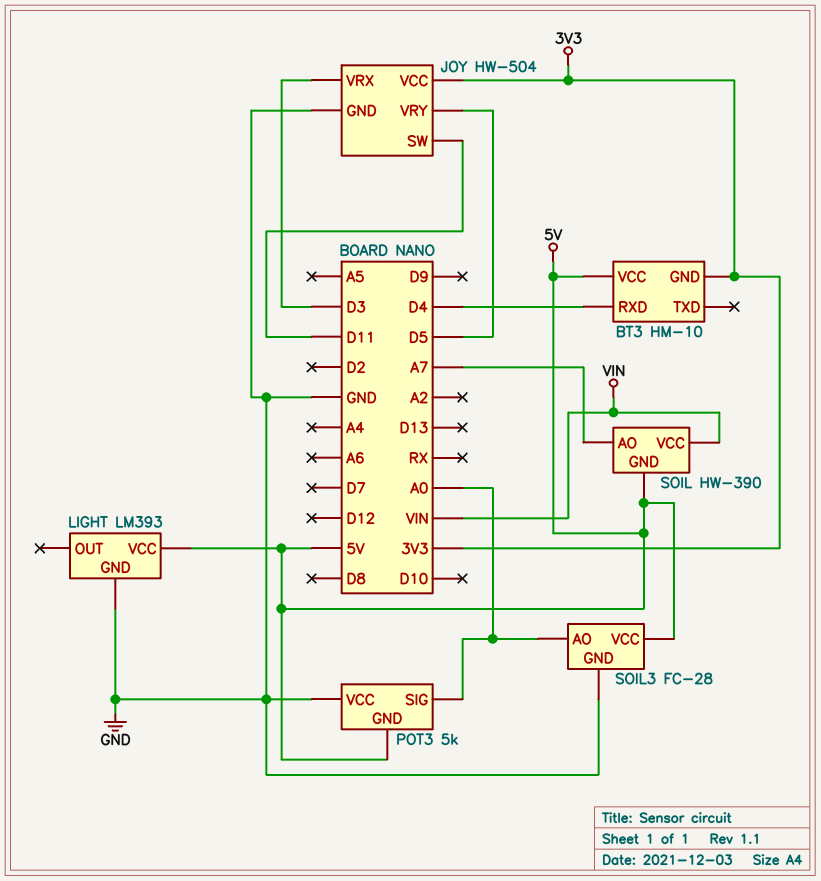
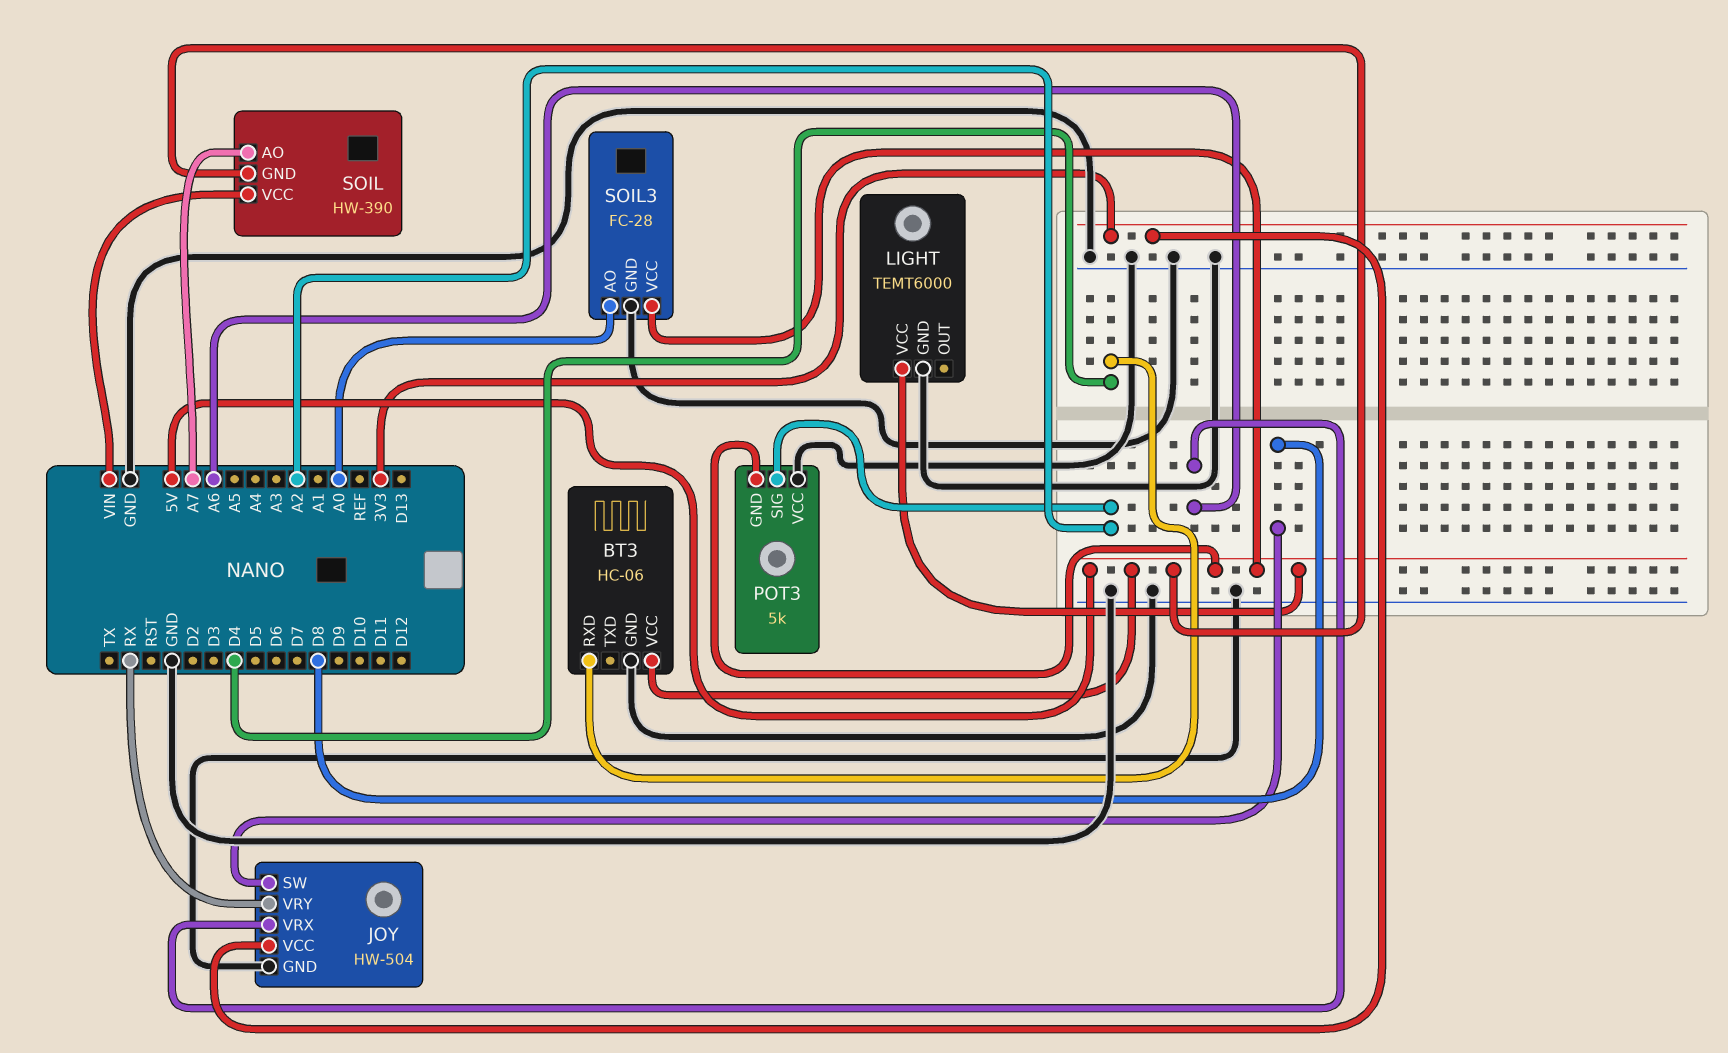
BT3: HM-10 -> HC-06
BT3 pin GND: 3V3 -> GND
JOY pin SW: D11 -> D8
JOY pin VRX: D3 -> A6
JOY pin VRY: D5 -> RX
LIGHT: LM393 -> TEMT6000
POT3 pin SIG: A0 -> A2

